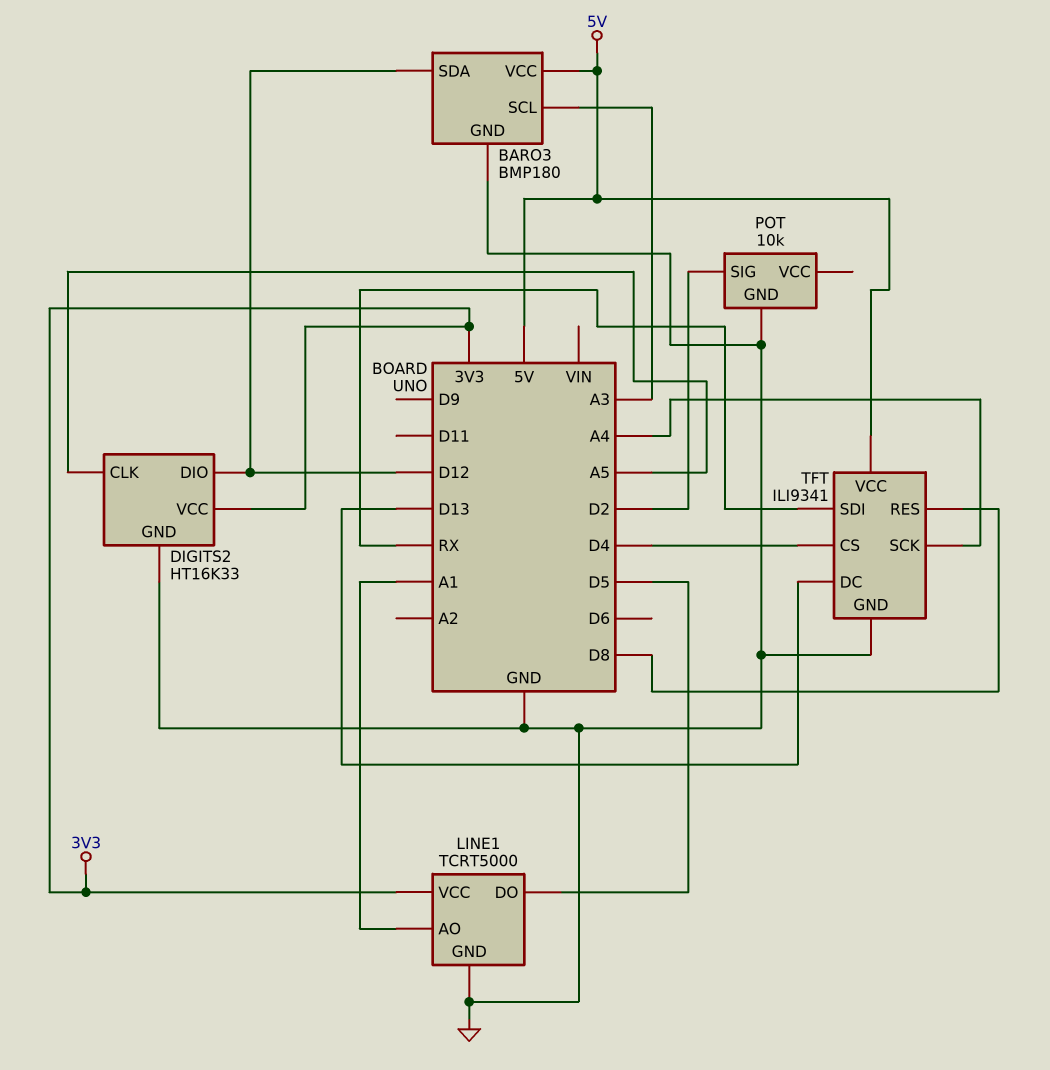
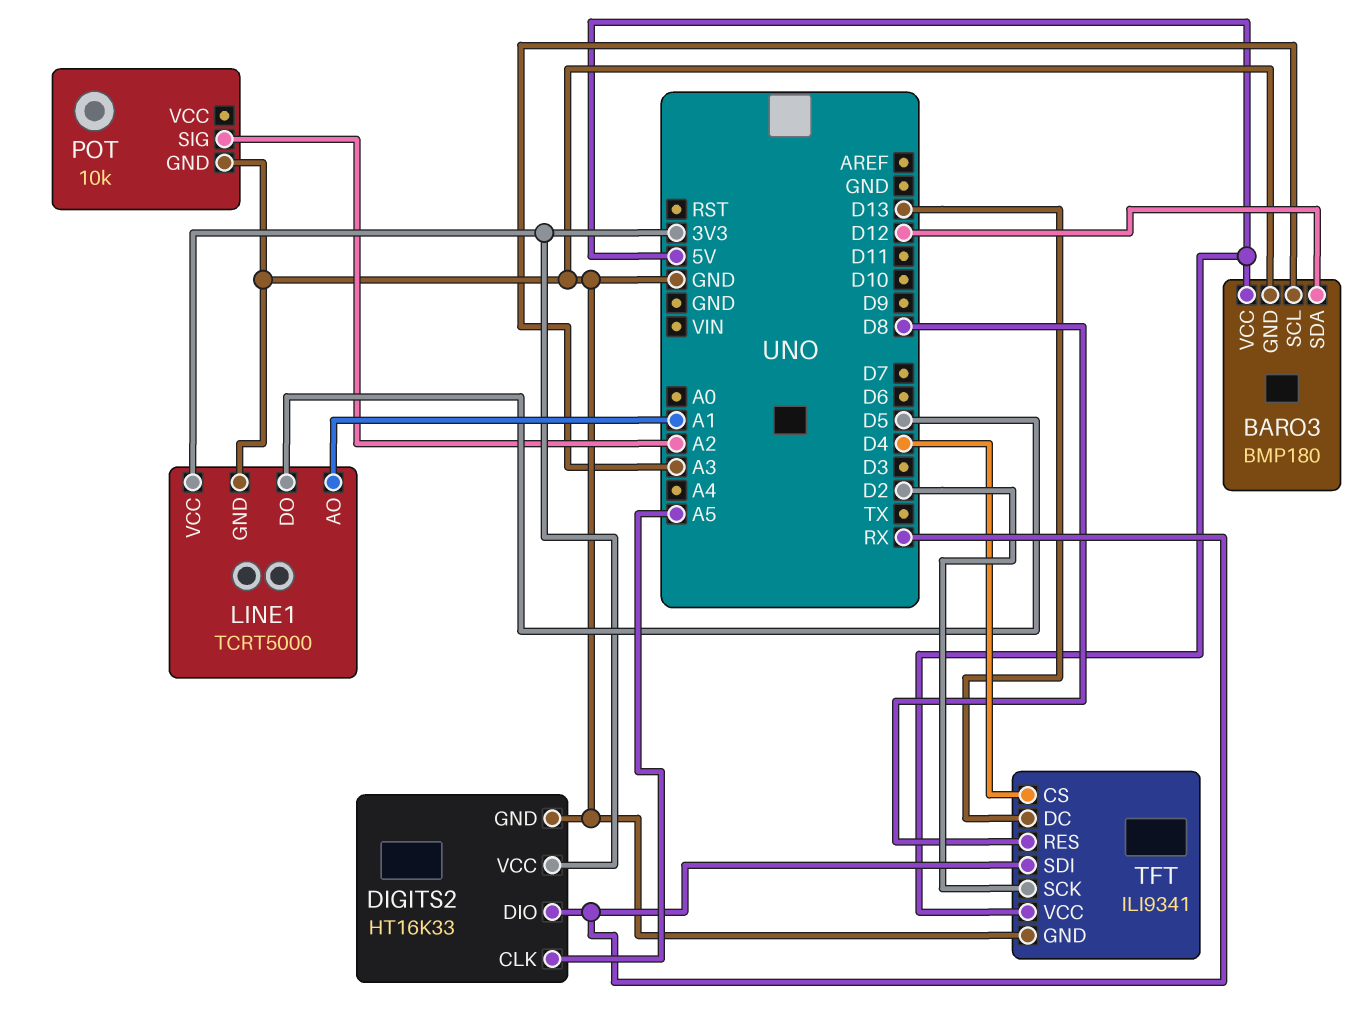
DIGITS2 pin DIO: D12 -> RX
POT pin SIG: D2 -> A2
TFT pin SCK: A4 -> D2

